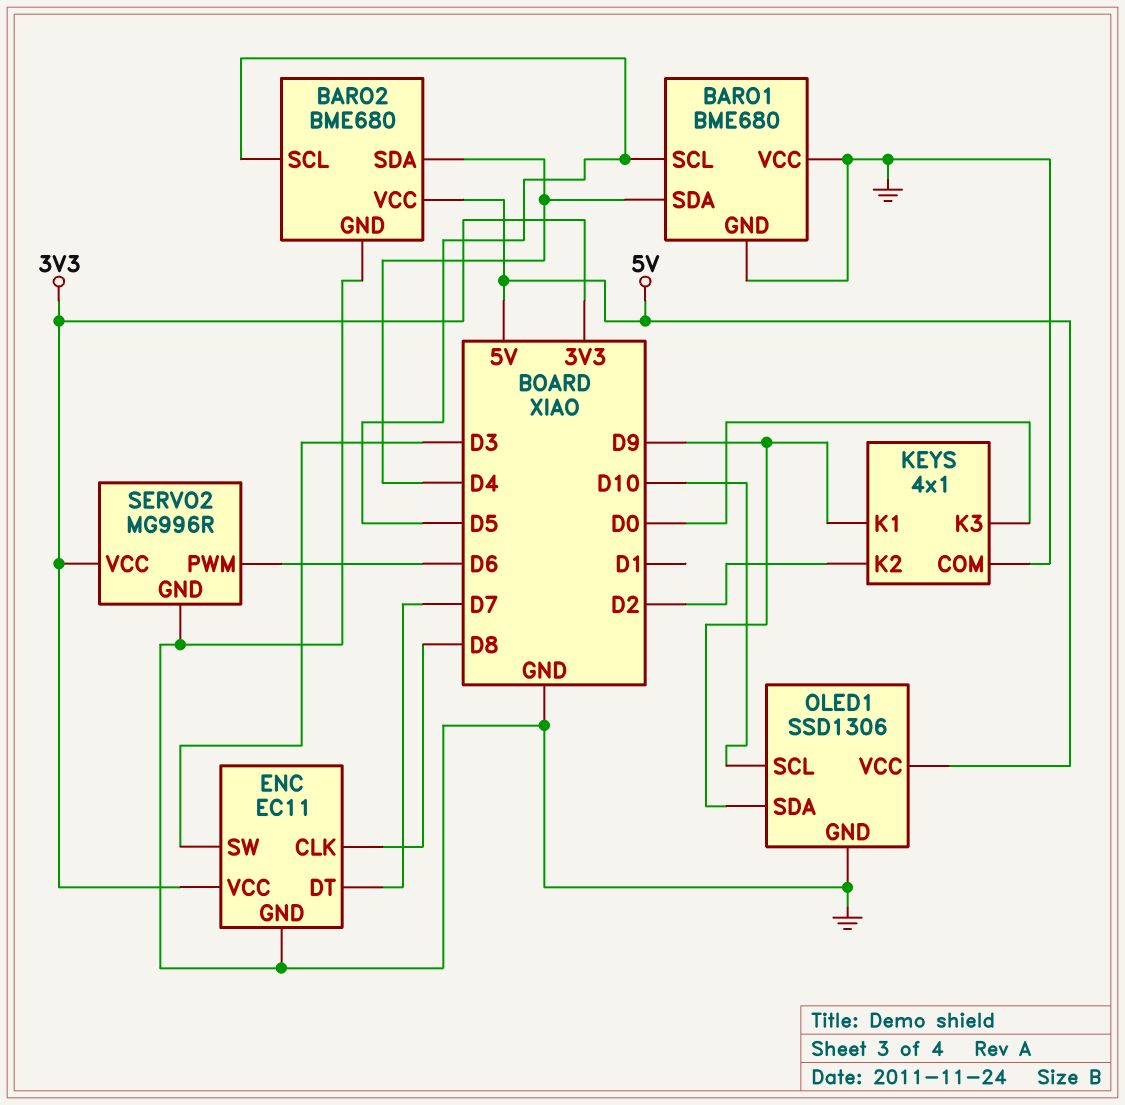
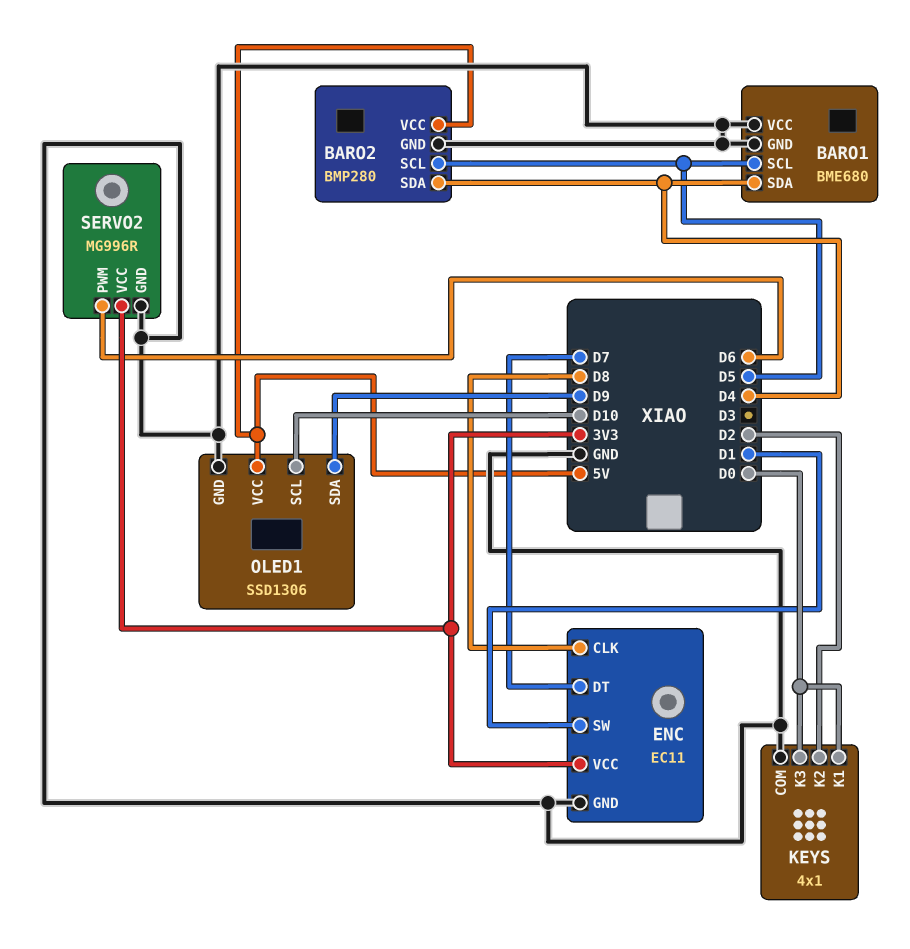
BARO2: BME680 -> BMP280
ENC pin SW: D3 -> D1
KEYS pin K1: D9 -> D0

